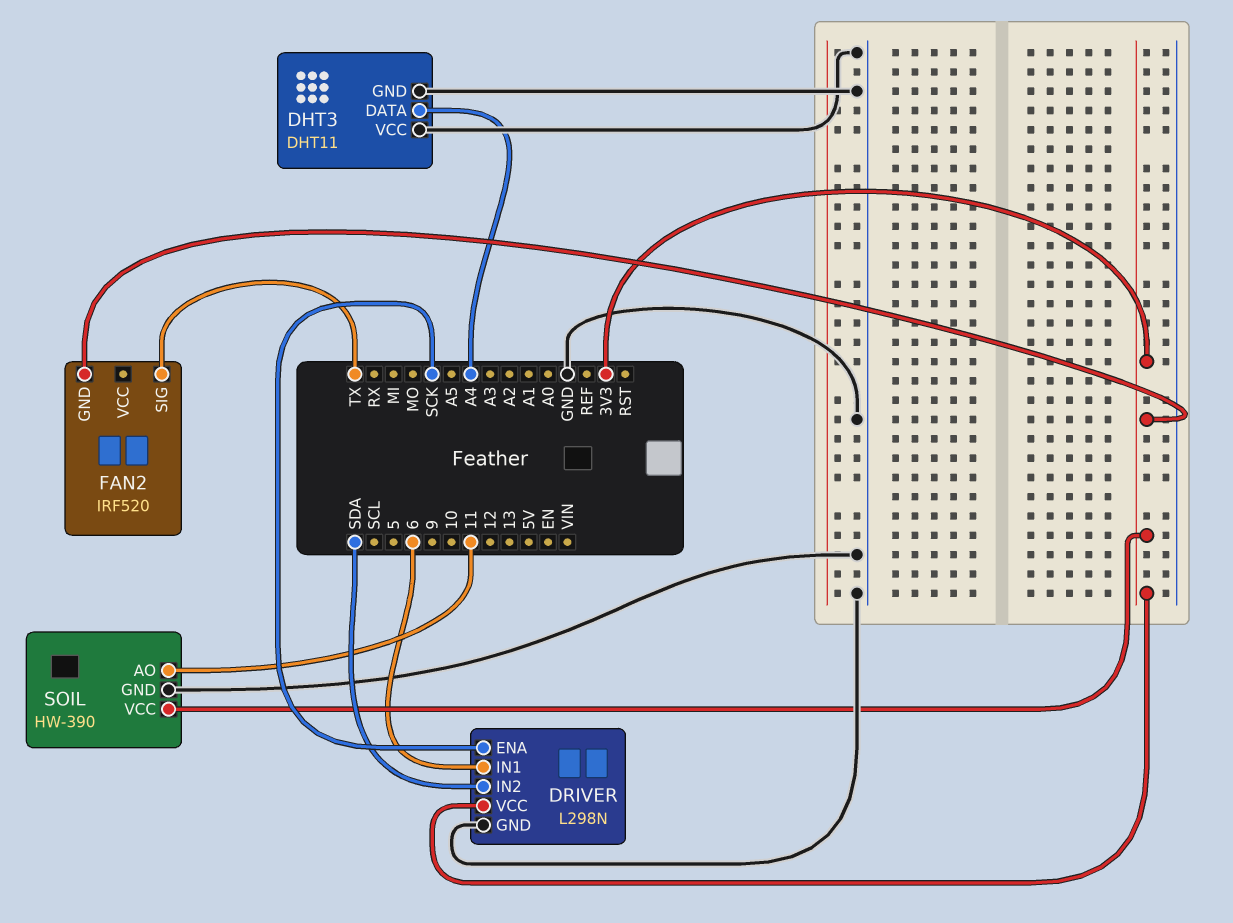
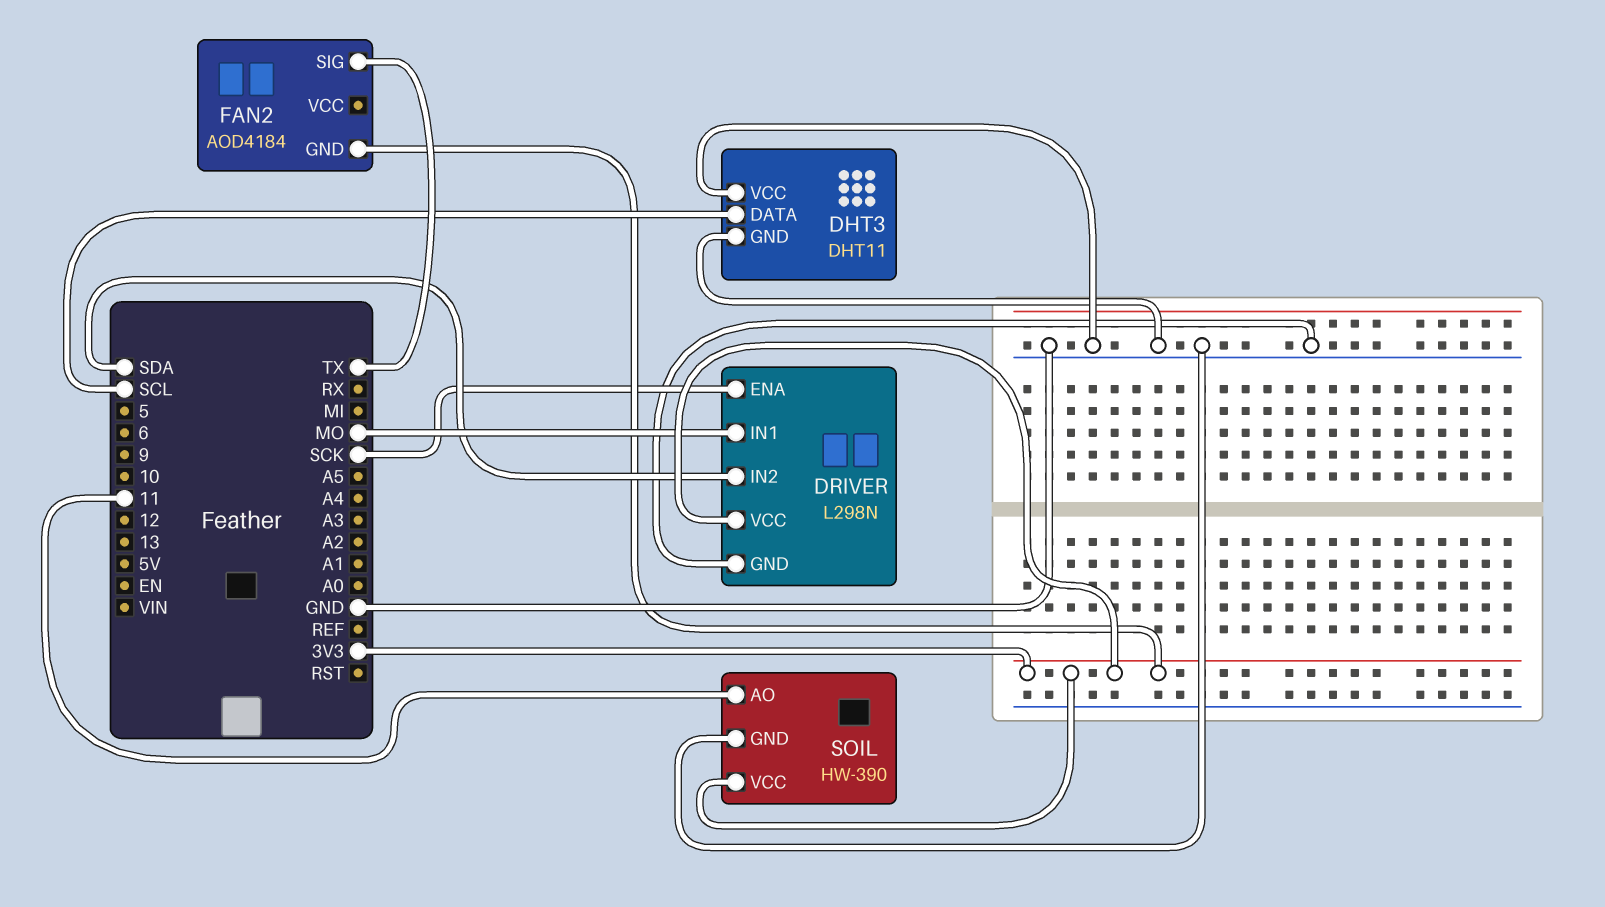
DHT3 pin DATA: A4 -> SCL
DRIVER pin IN1: 6 -> MO
FAN2: IRF520 -> AOD4184

